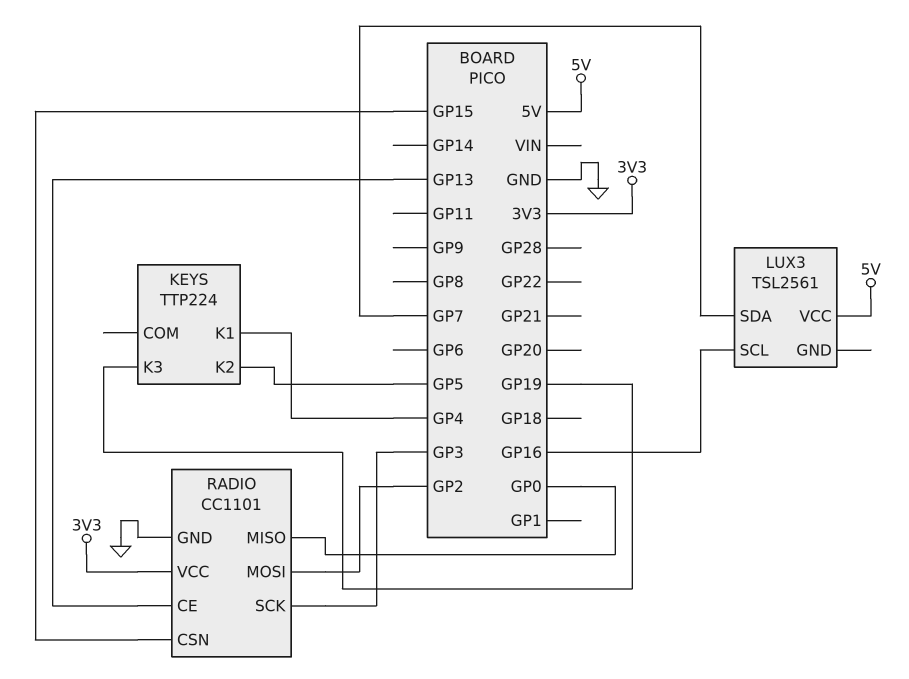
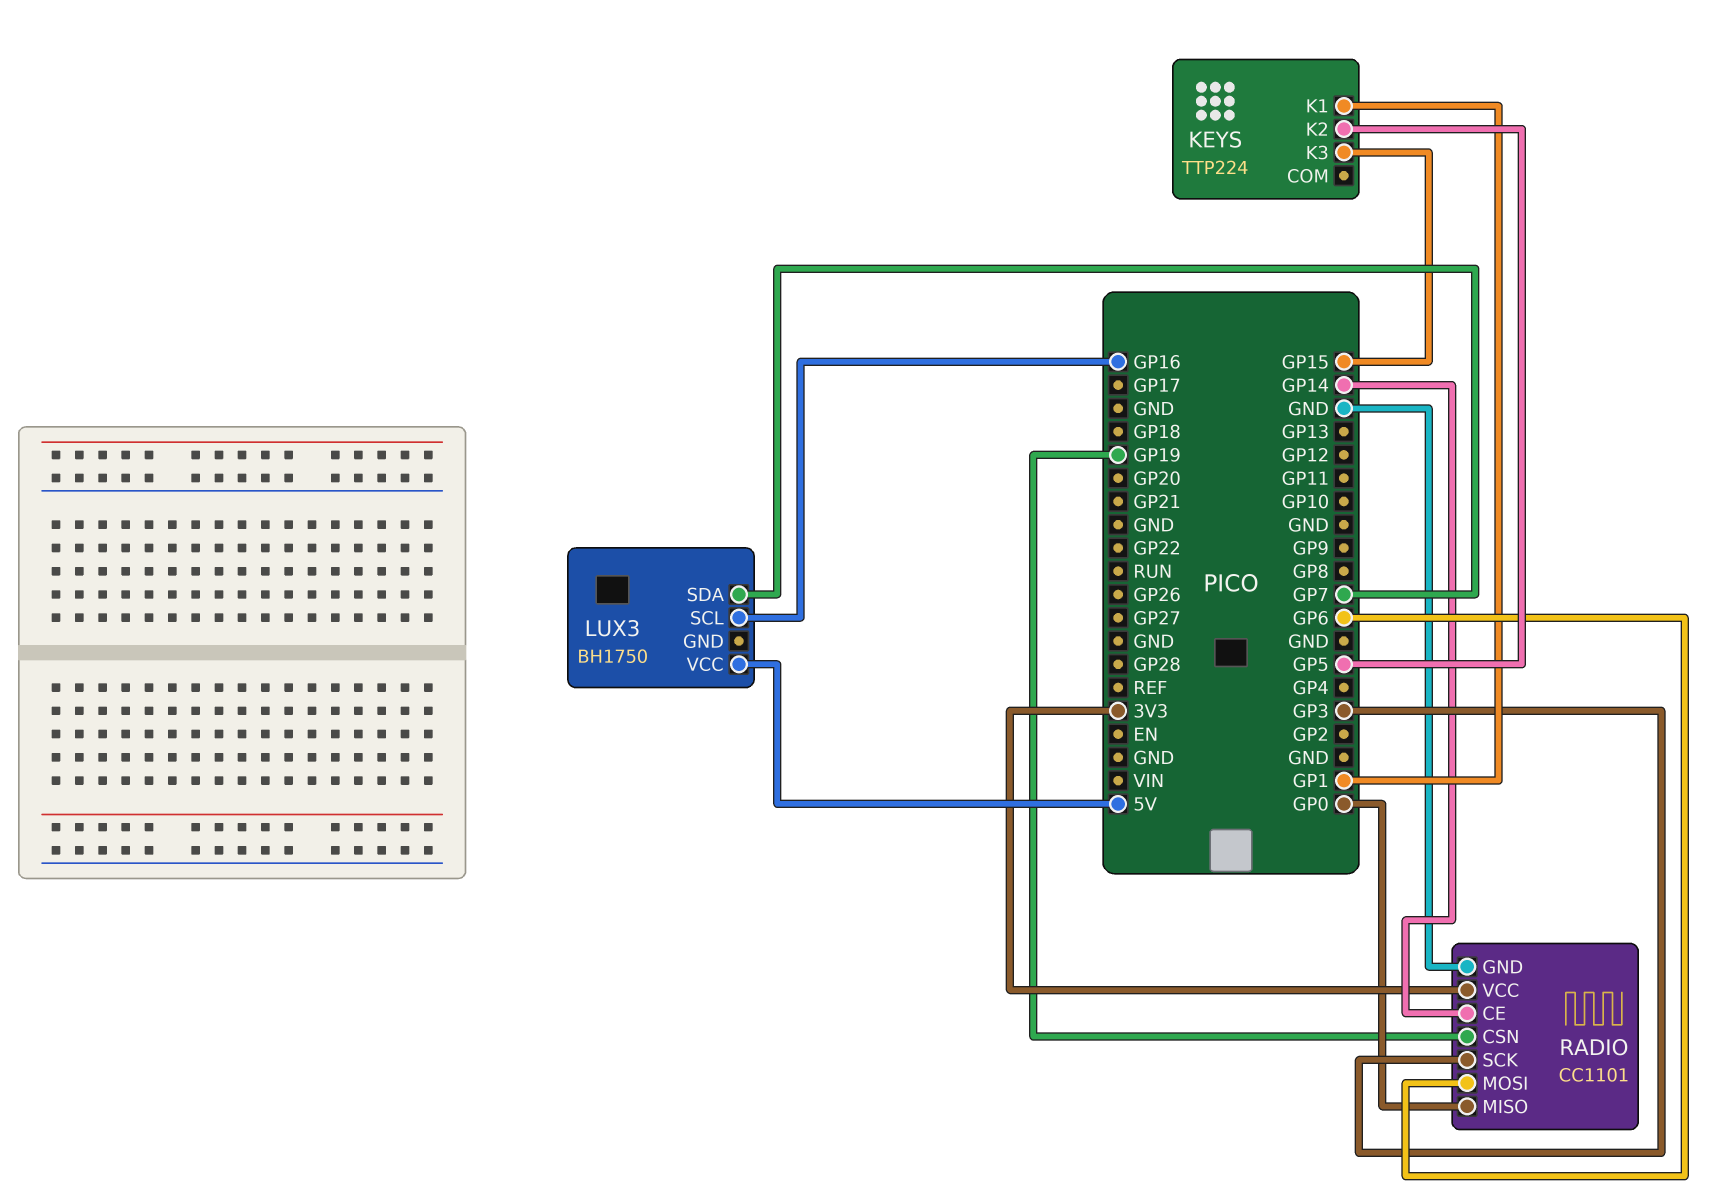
KEYS pin K1: GP4 -> GP1
KEYS pin K3: GP19 -> GP15
LUX3: TSL2561 -> BH1750
RADIO pin CE: GP13 -> GP14
RADIO pin CSN: GP15 -> GP19
RADIO pin MOSI: GP2 -> GP6

